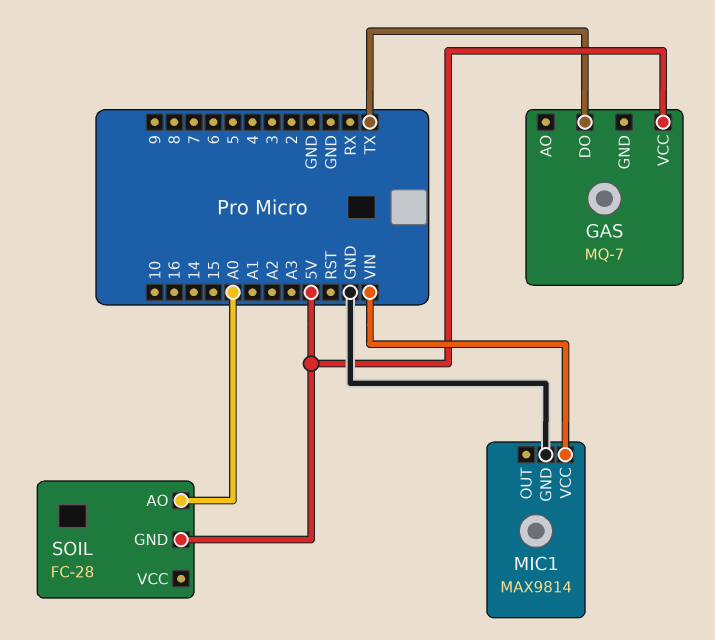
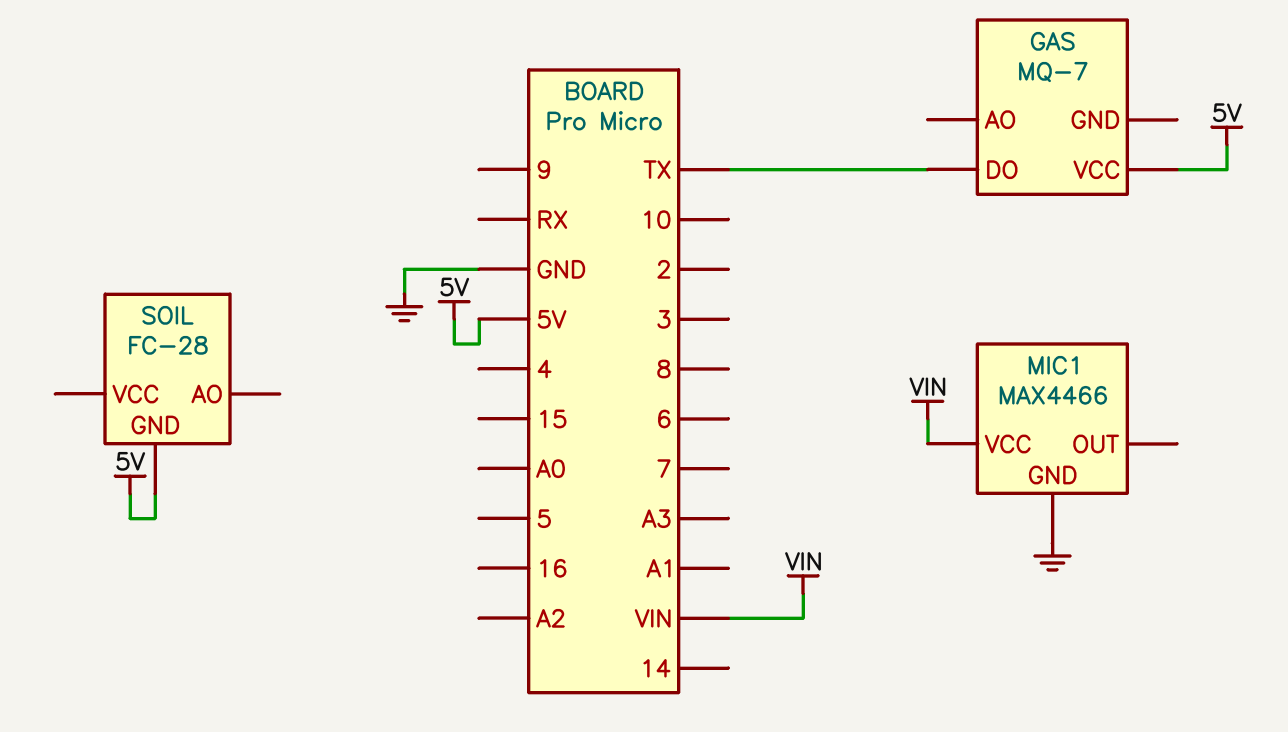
MIC1: MAX9814 -> MAX4466
SOIL pin AO: A0 -> none

